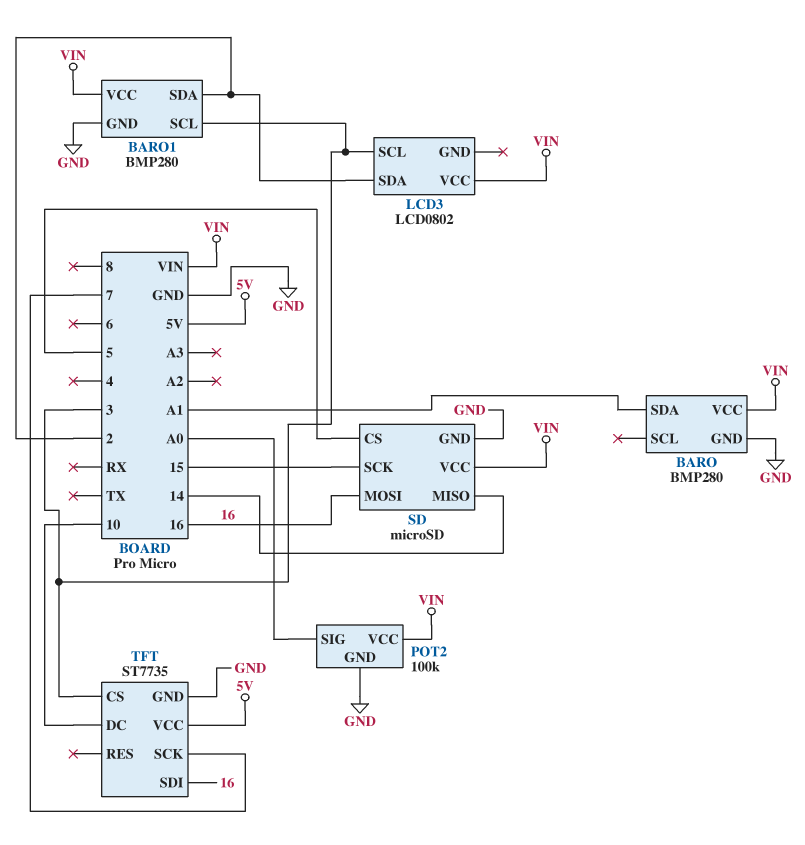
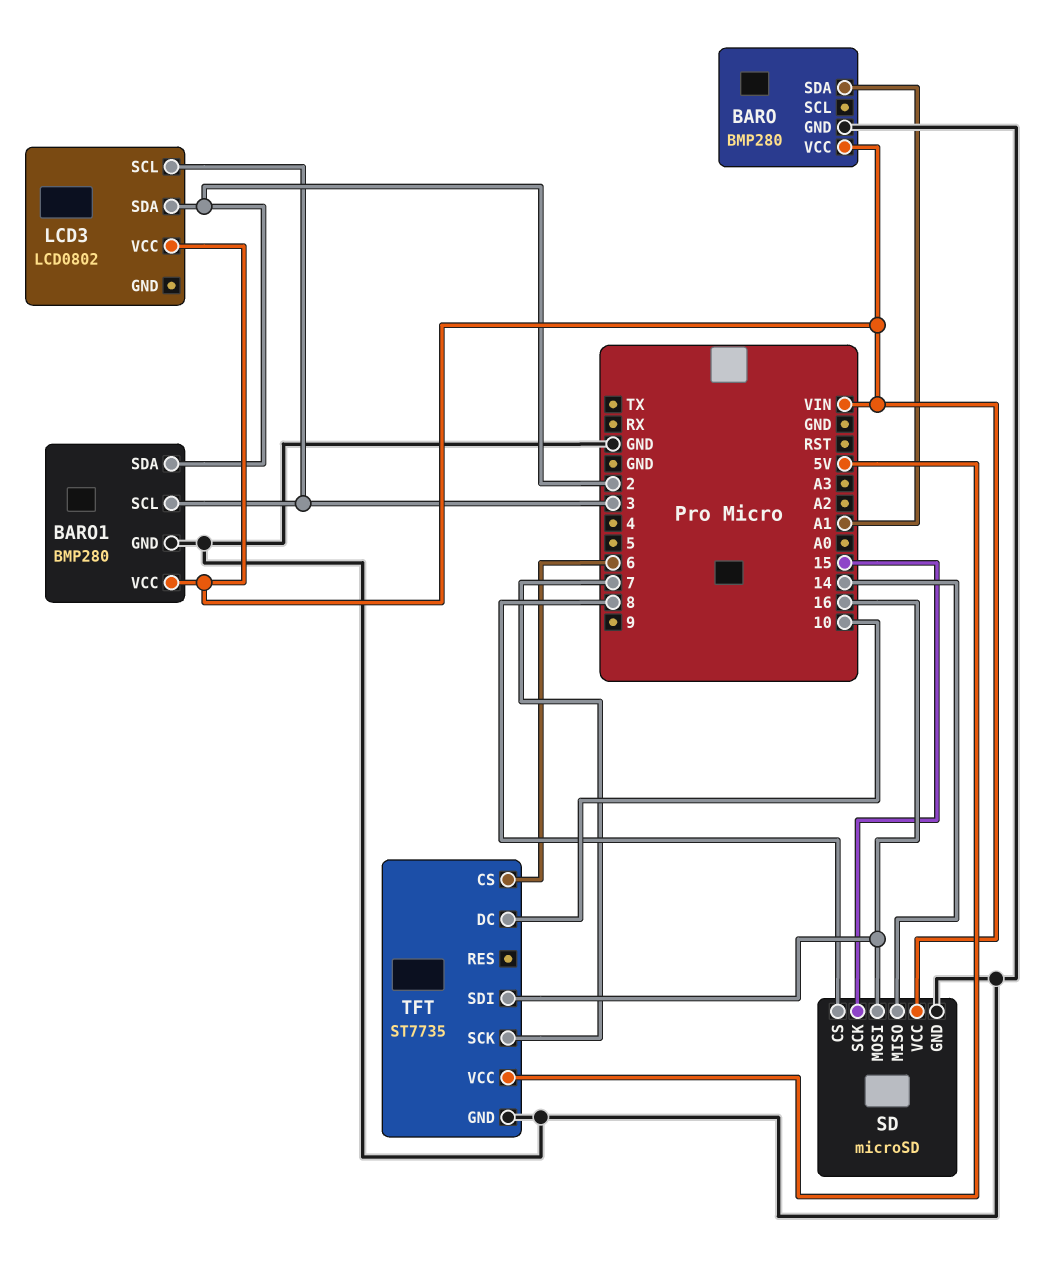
POT2: 100k -> none
POT2 pin GND: GND -> none
POT2 pin SIG: A0 -> none
POT2 pin VCC: VIN -> none
SD pin CS: 5 -> 8
TFT pin CS: 3 -> 6

